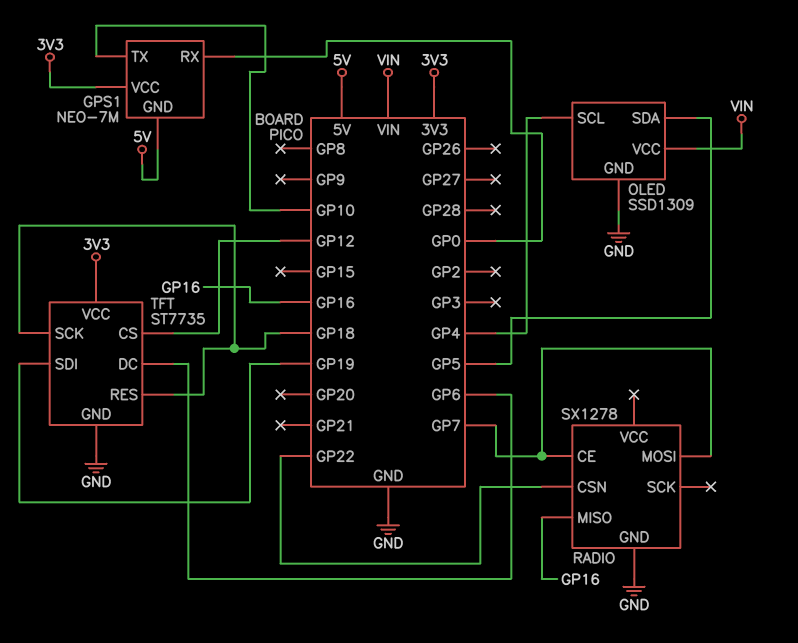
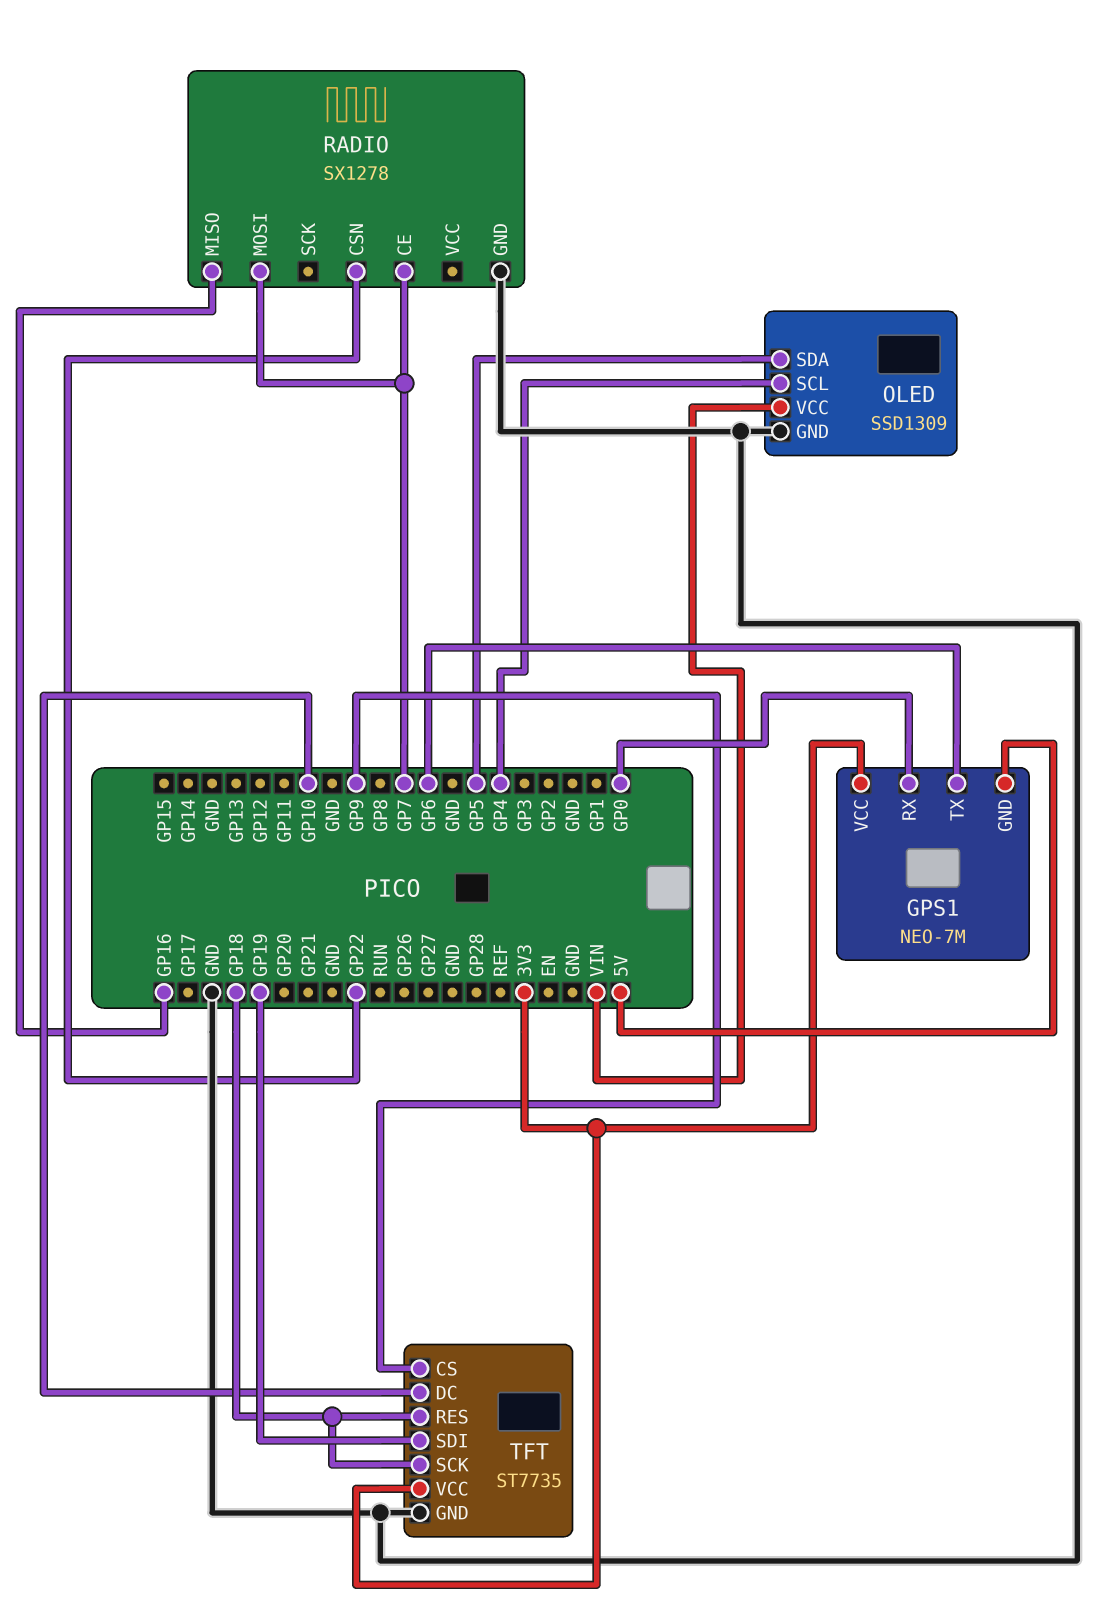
GPS1 pin TX: GP10 -> GP6
TFT pin CS: GP12 -> GP9
TFT pin DC: GP6 -> GP10

